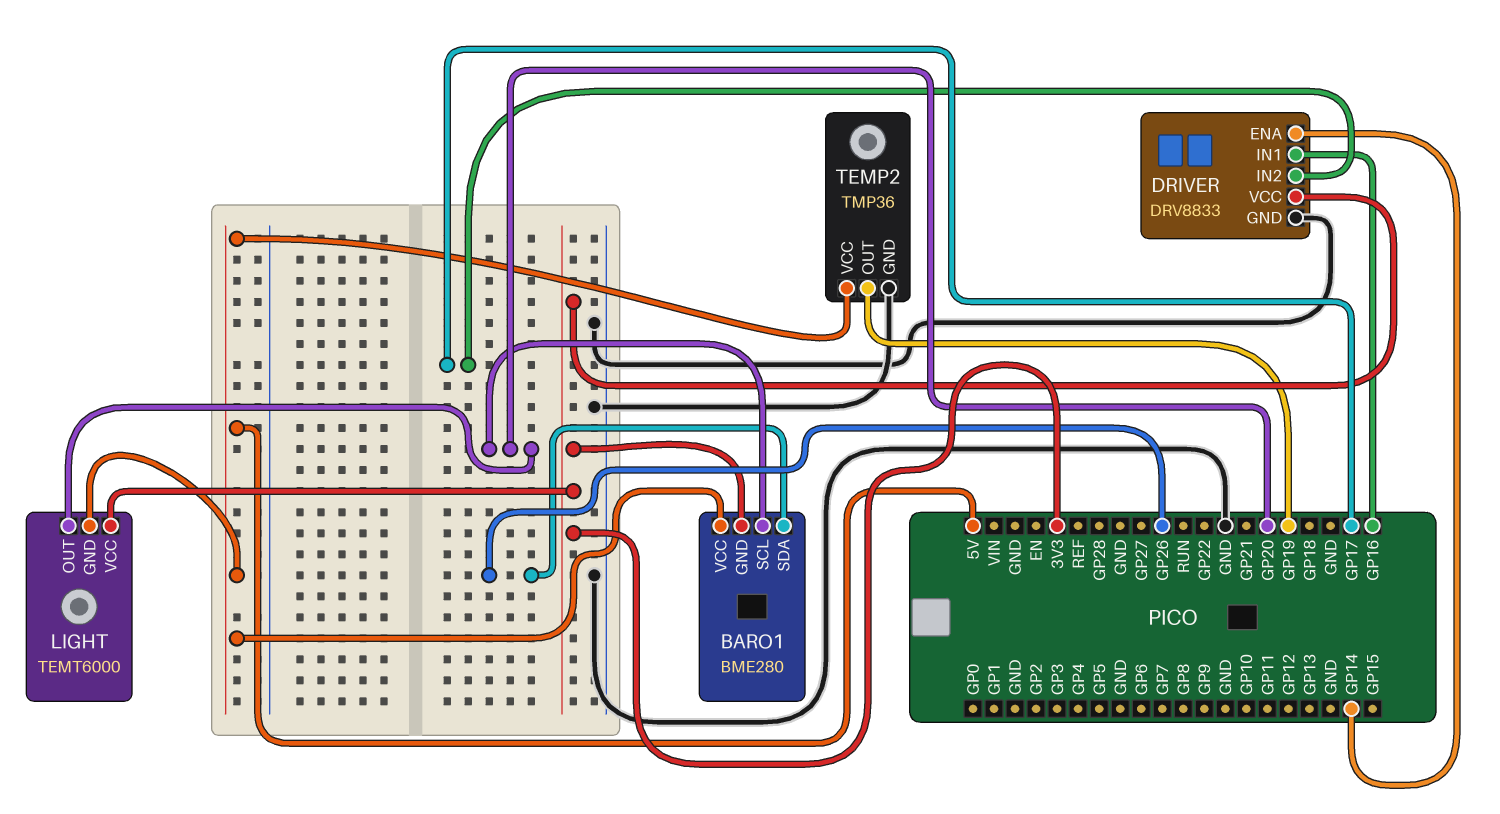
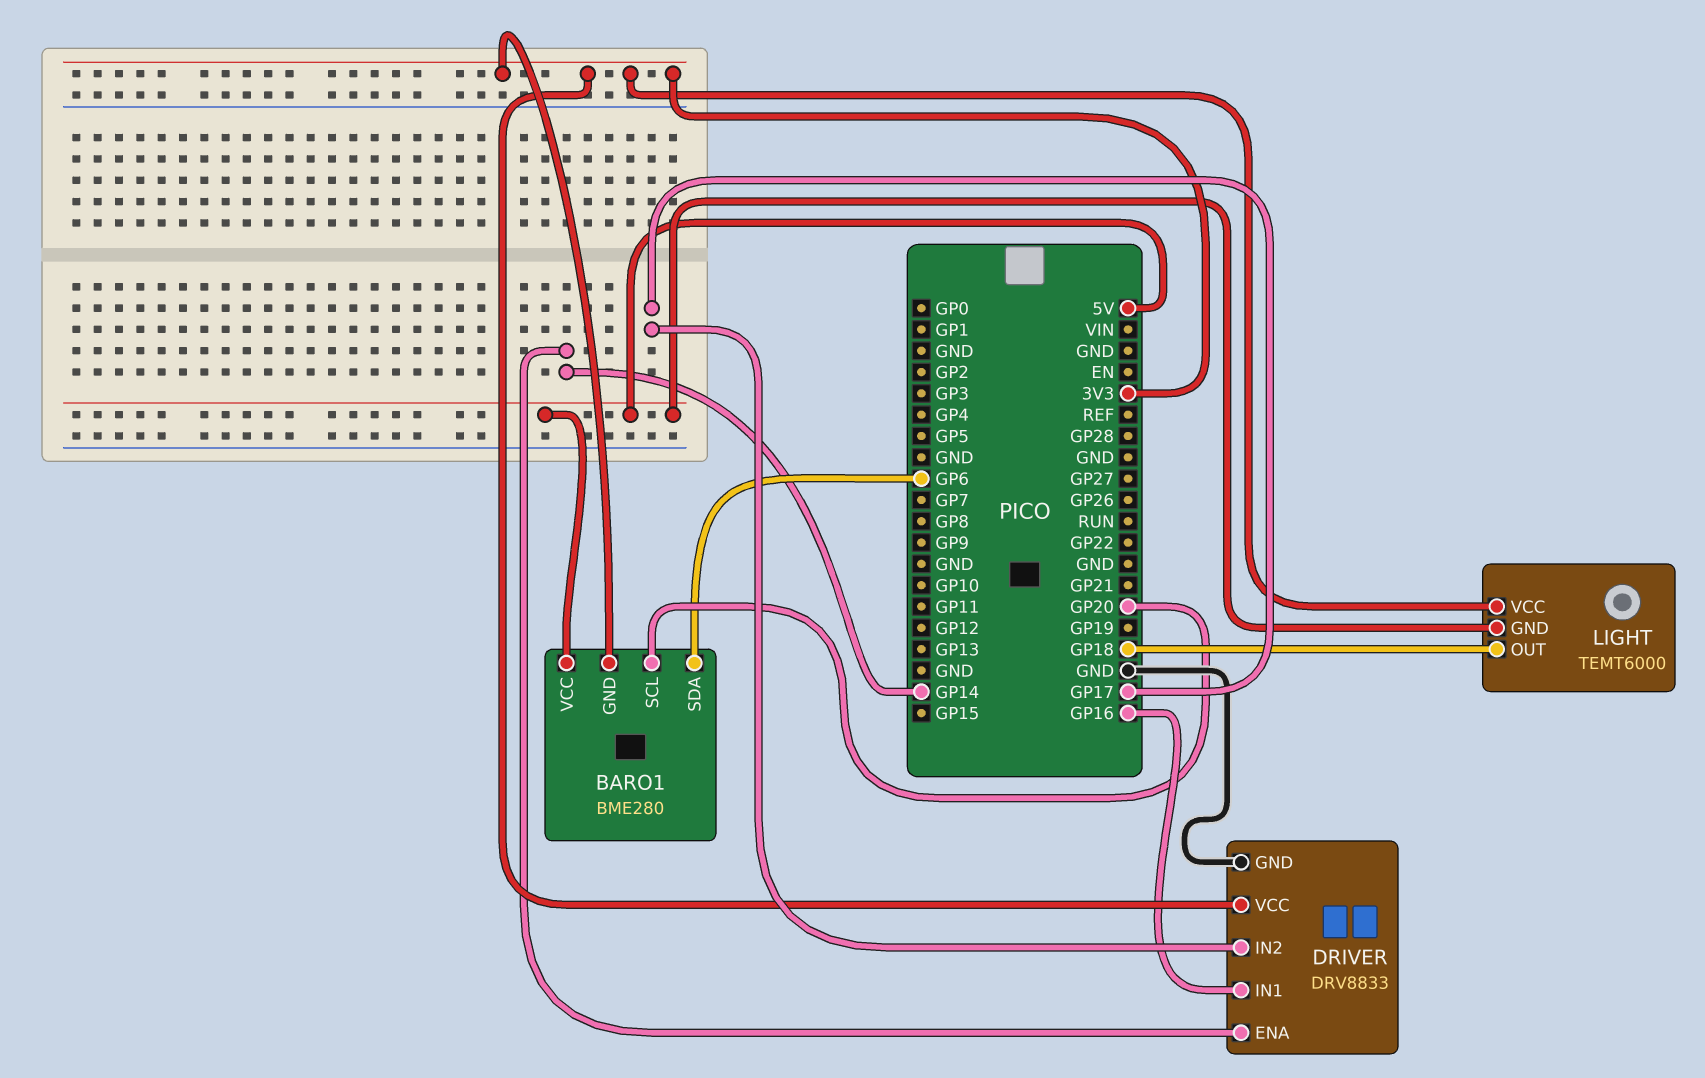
BARO1 pin SDA: GP26 -> GP6
LIGHT pin OUT: GP20 -> GP18
TEMP2: TMP36 -> none
TEMP2 pin GND: GND -> none
TEMP2 pin OUT: GP19 -> none
TEMP2 pin VCC: 5V -> none

